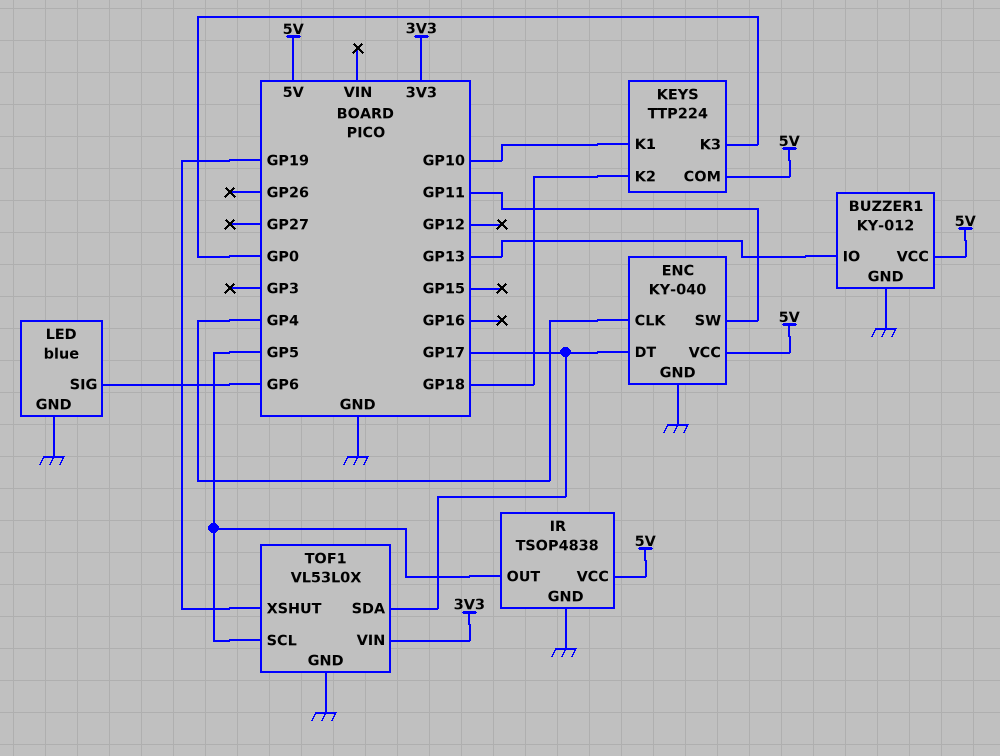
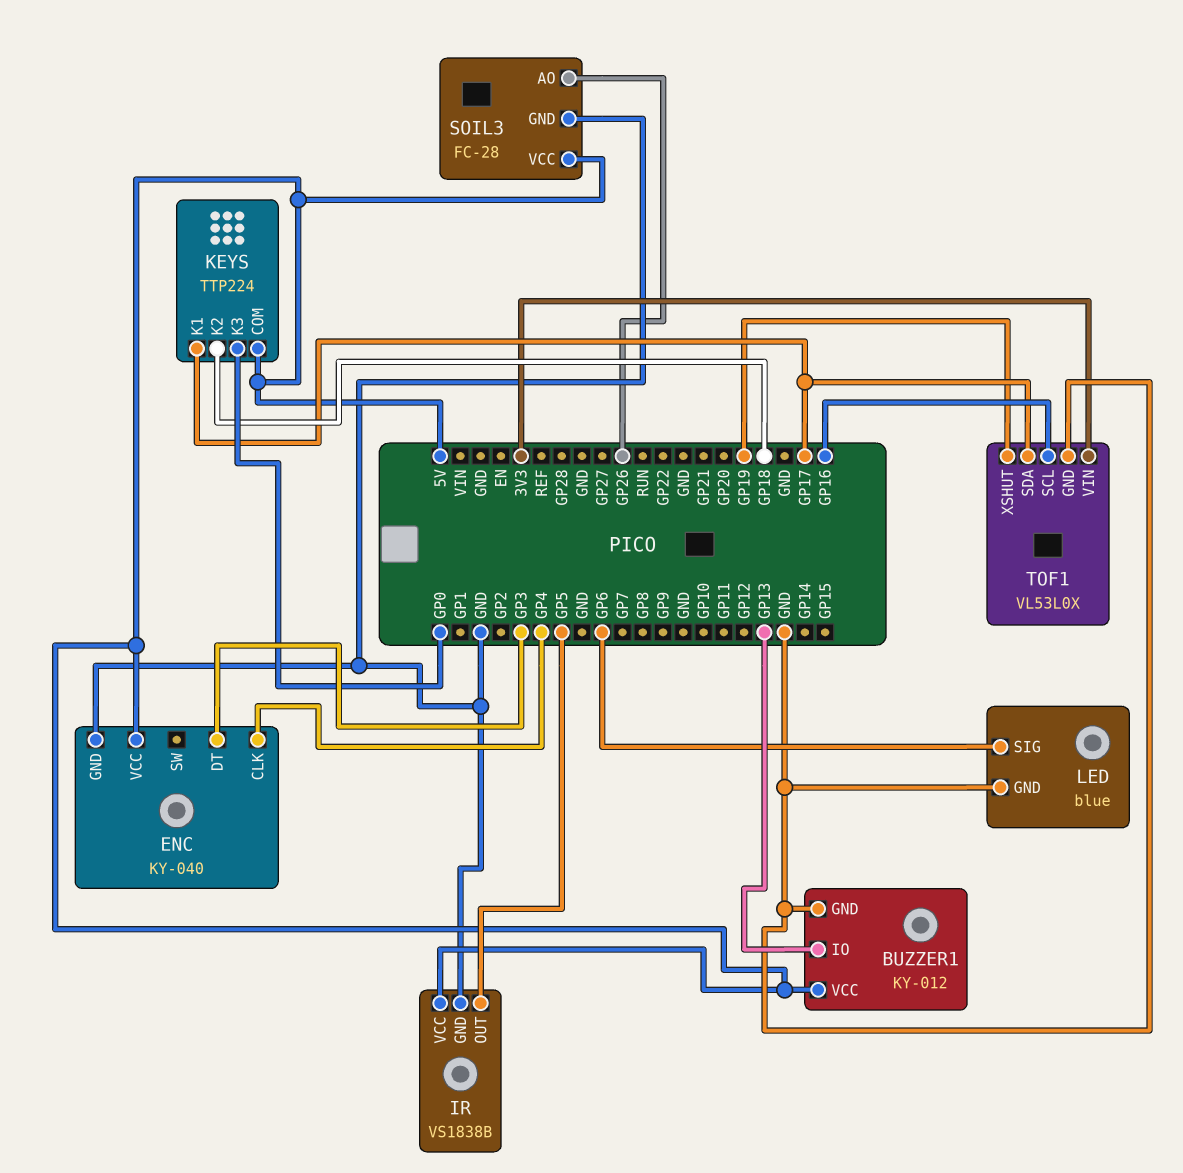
ENC pin DT: GP17 -> GP3
ENC pin SW: GP11 -> none
IR: TSOP4838 -> VS1838B
KEYS pin K1: GP10 -> GP17
SOIL3: none -> FC-28
SOIL3 pin AO: none -> GP26
SOIL3 pin GND: none -> GND
SOIL3 pin VCC: none -> 5V
TOF1 pin SCL: GP5 -> GP16

